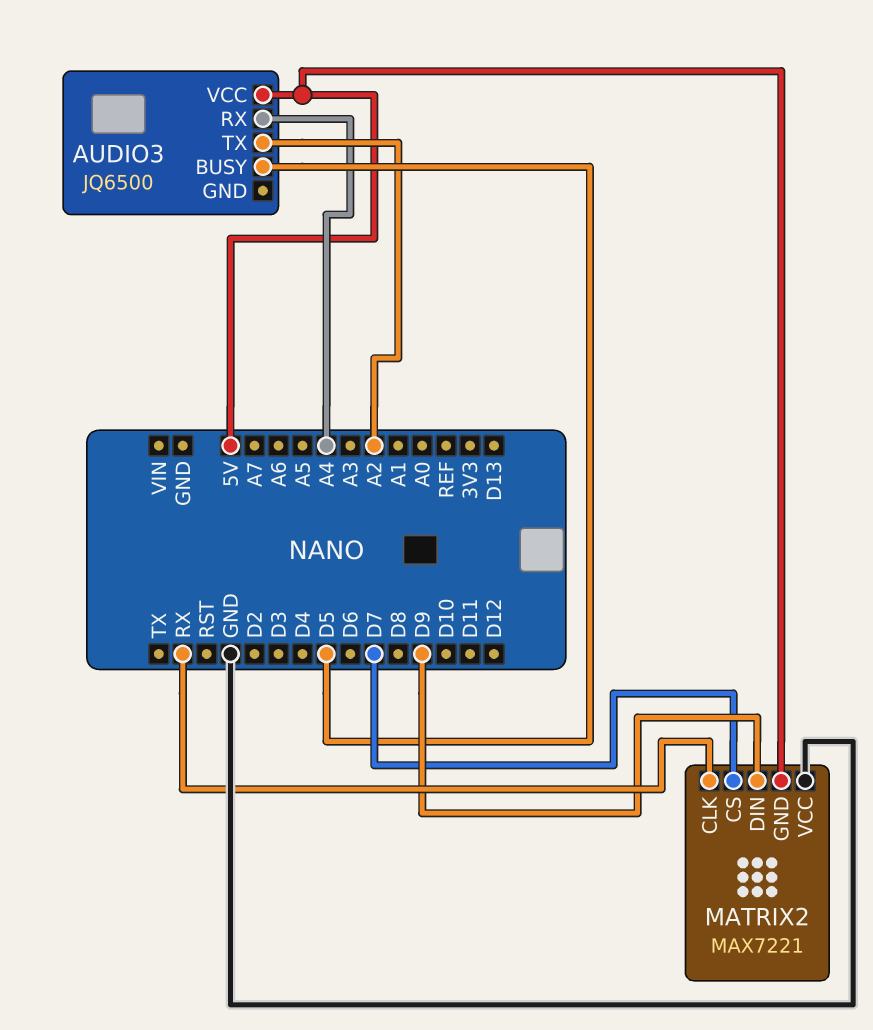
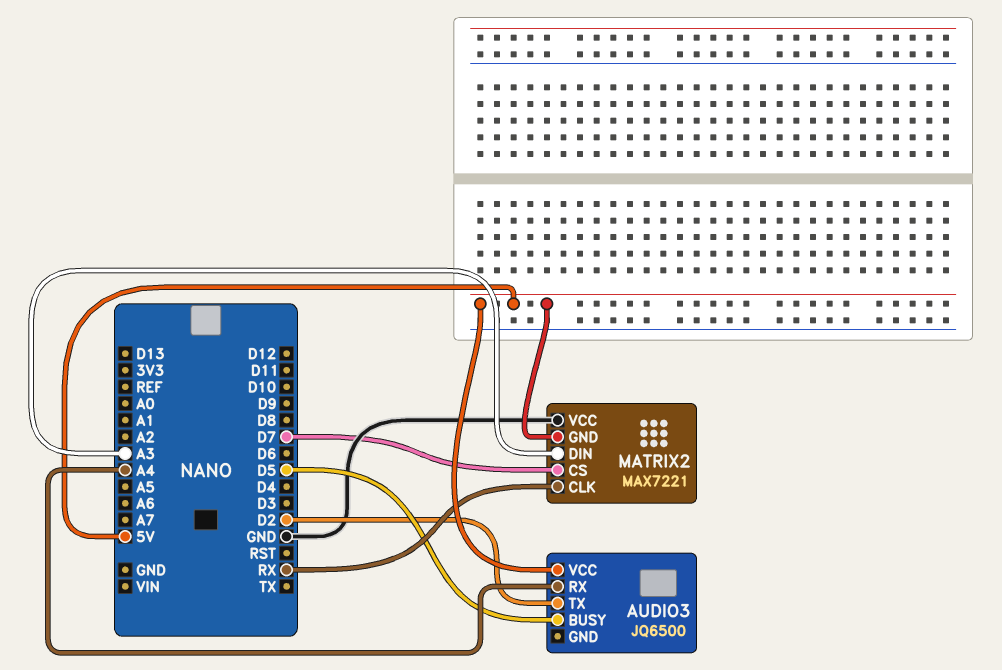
AUDIO3 pin TX: A2 -> D2
MATRIX2 pin DIN: D9 -> A3

